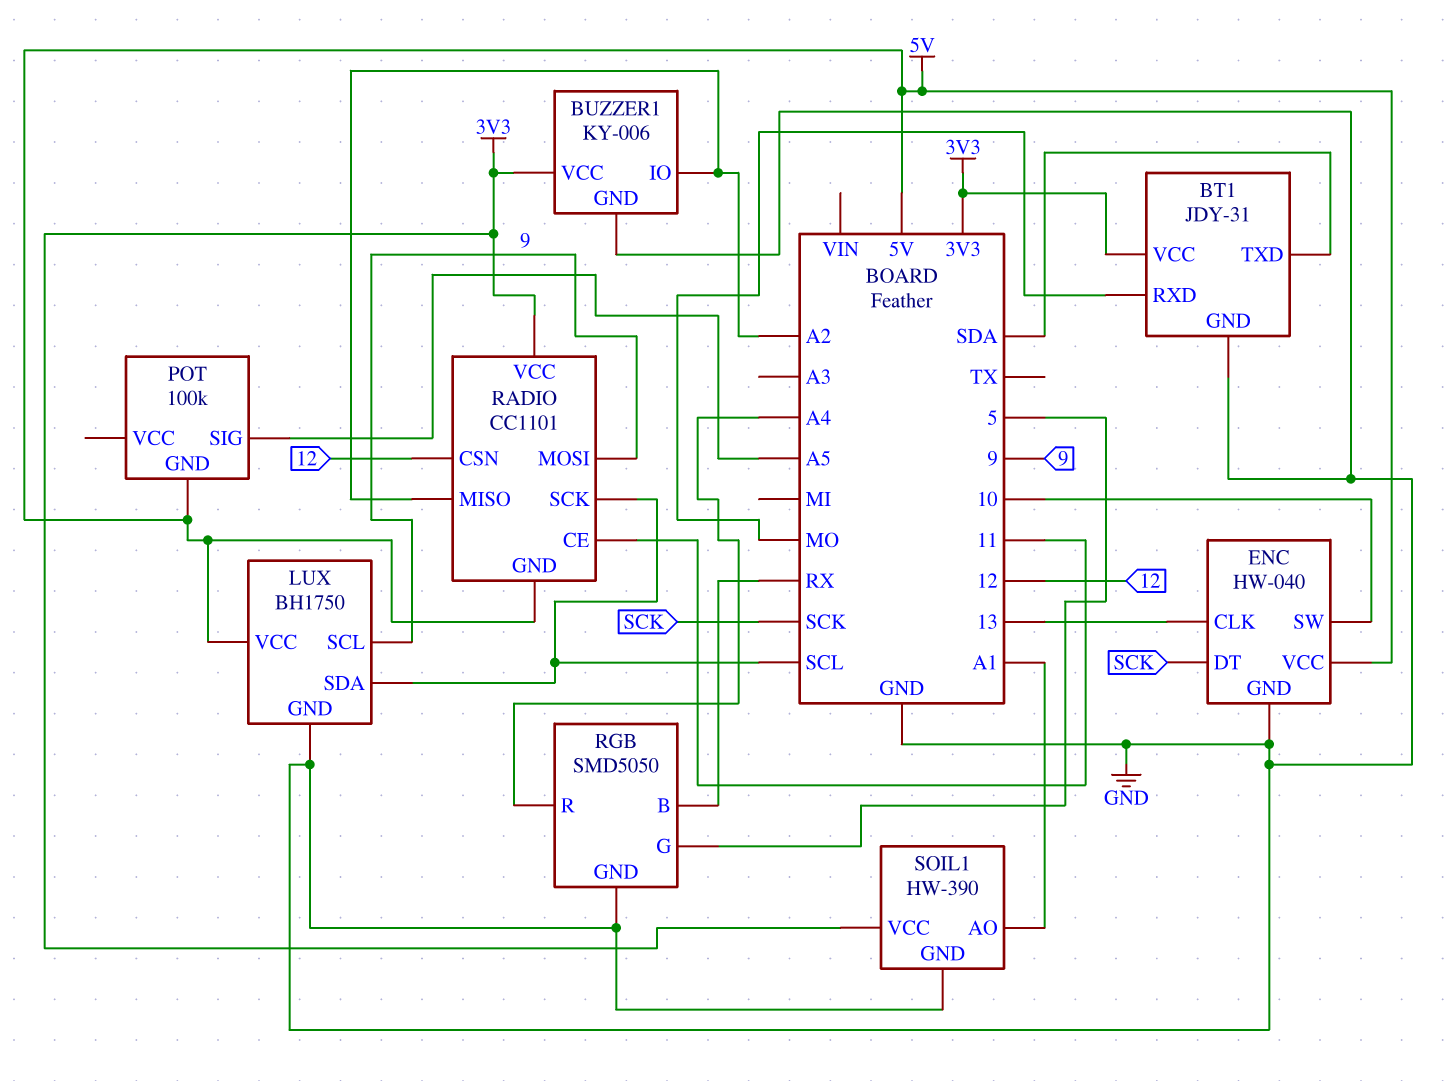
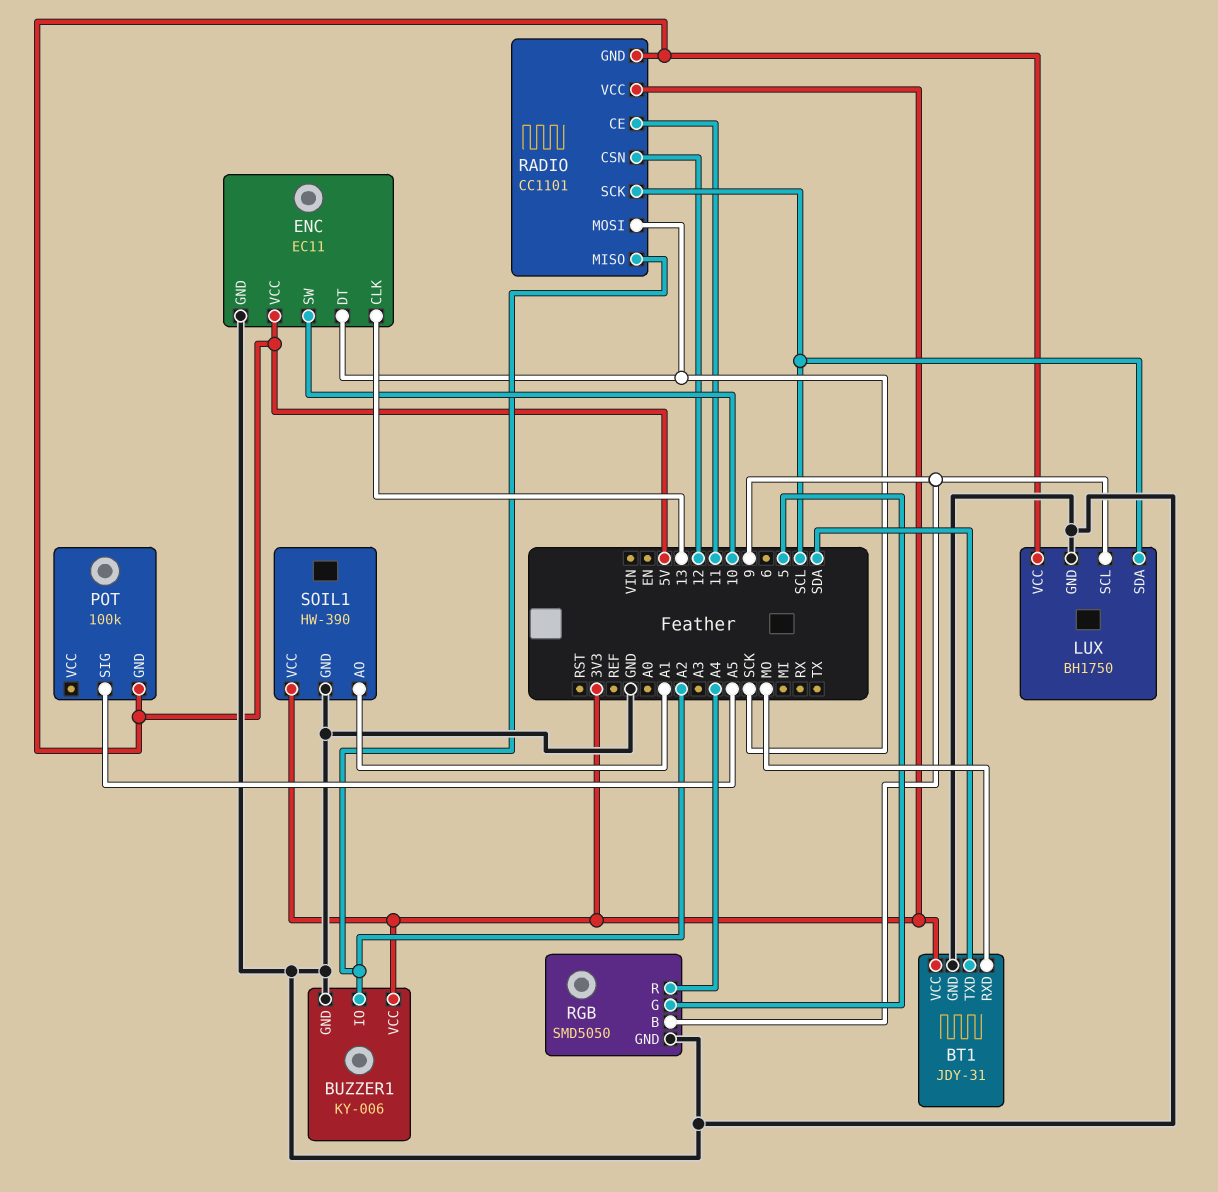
ENC: HW-040 -> EC11
RADIO pin MOSI: 9 -> SCK
RGB pin B: RX -> 9

